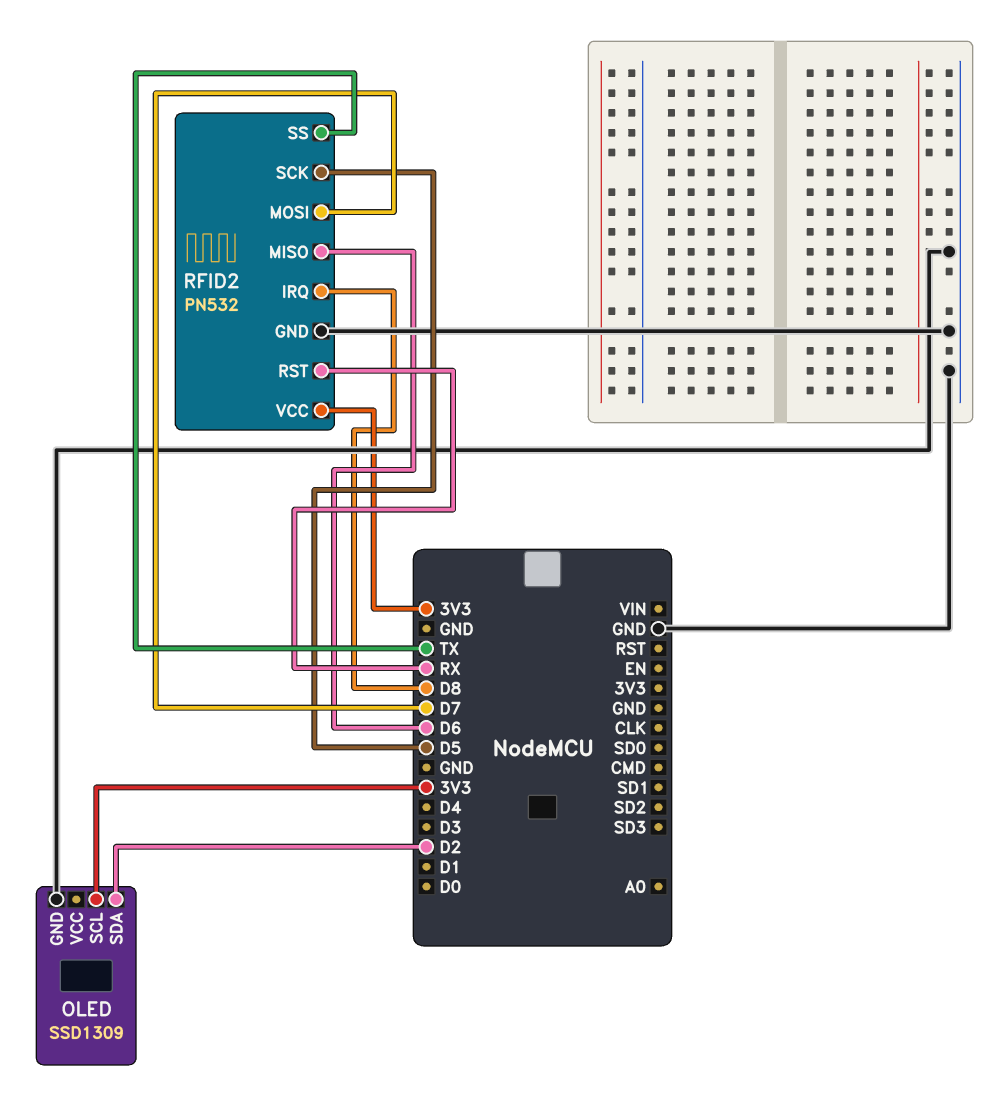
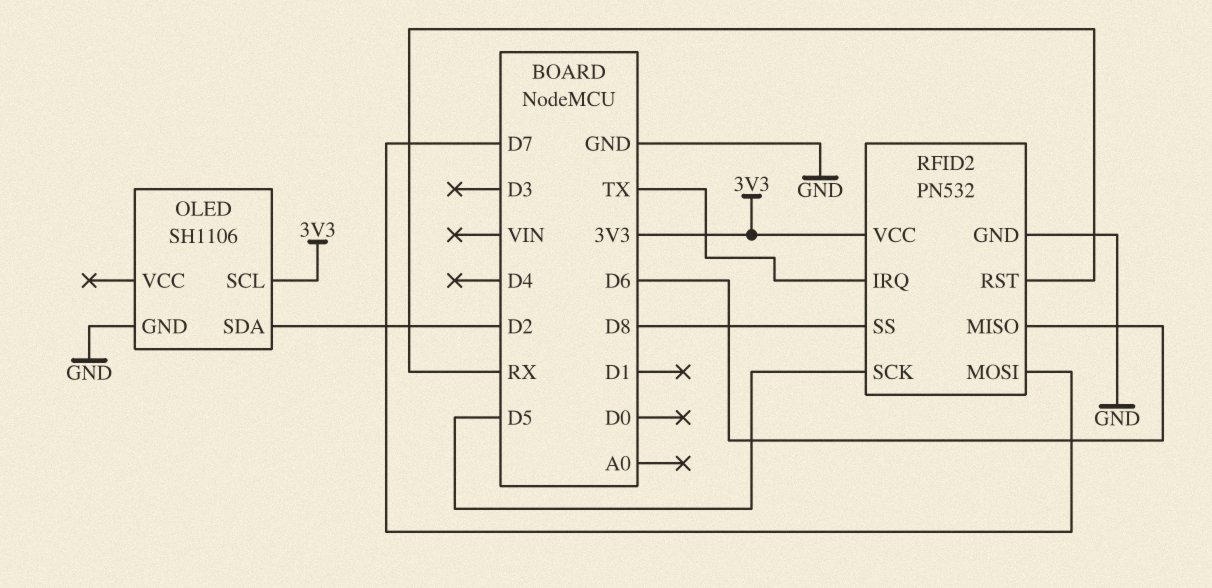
OLED: SSD1309 -> SH1106
RFID2 pin IRQ: D8 -> TX
RFID2 pin SS: TX -> D8

